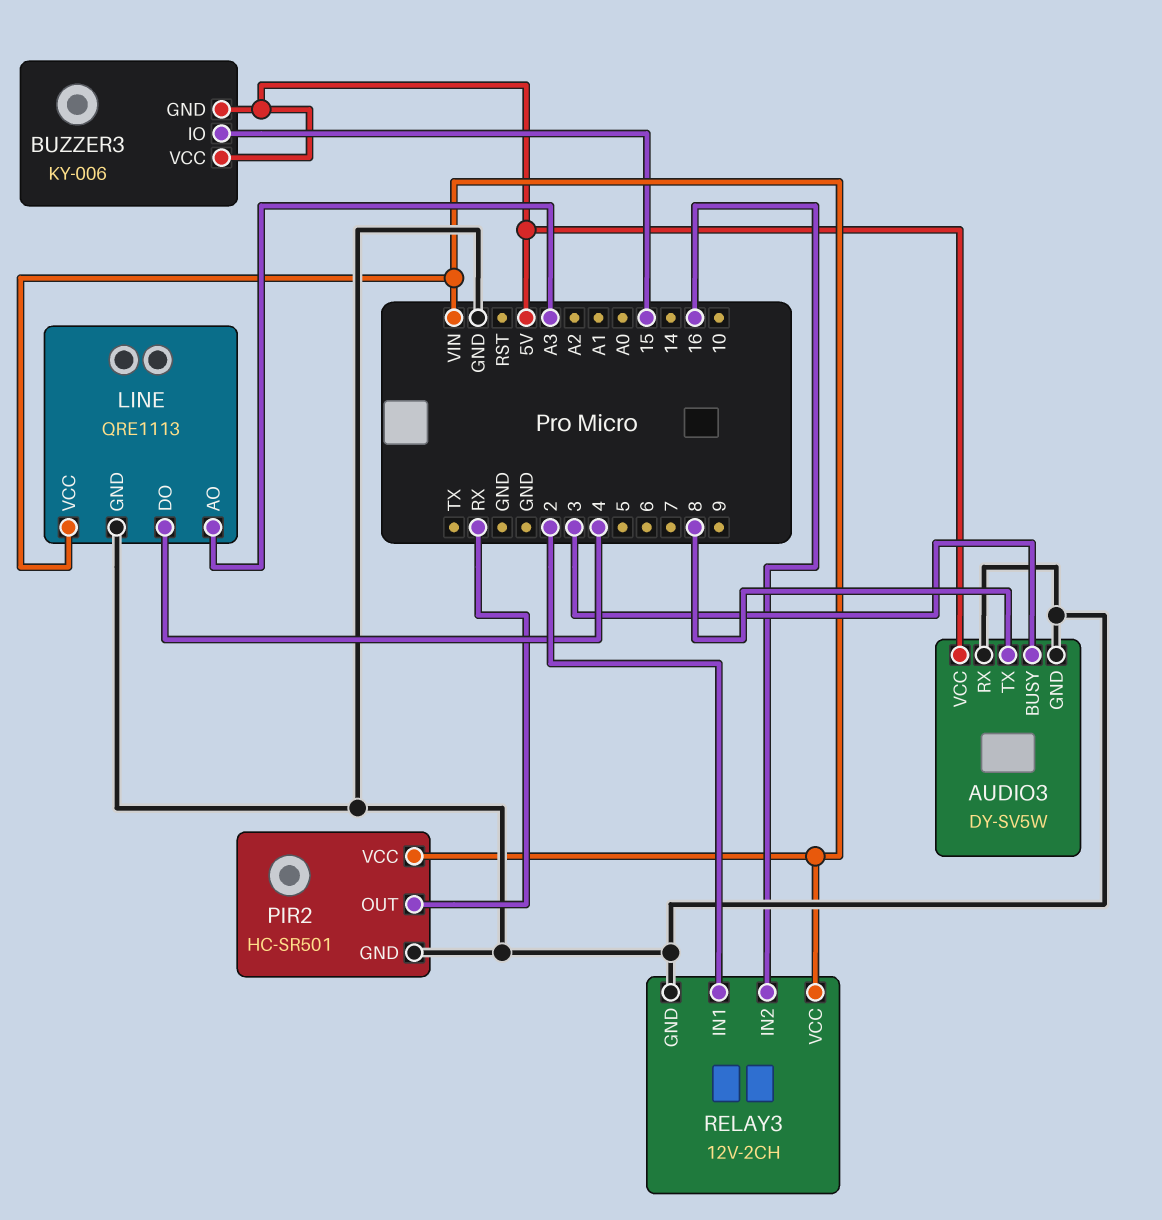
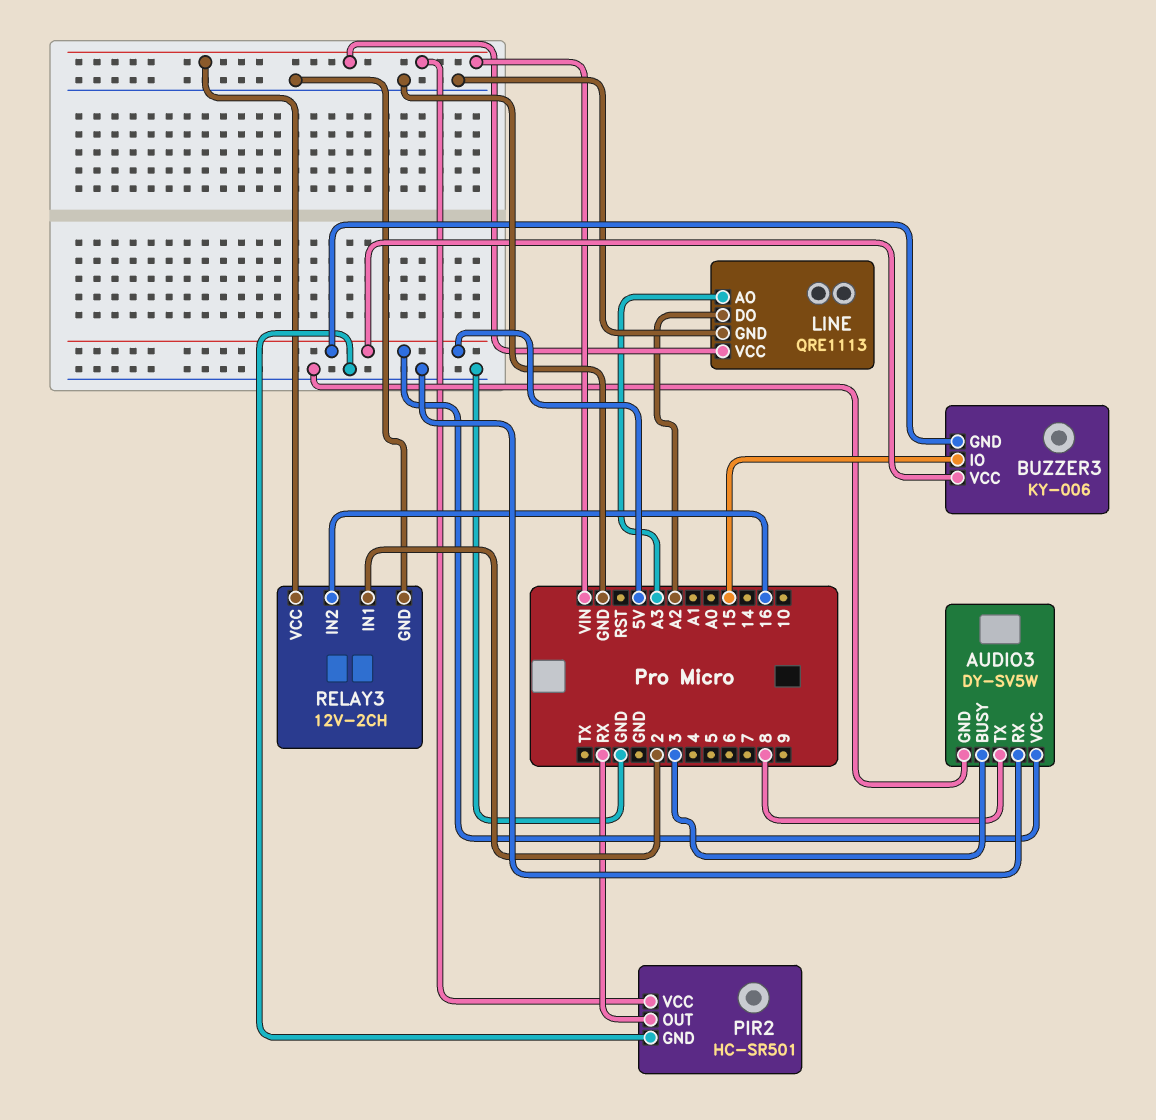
LINE pin DO: 4 -> A2

